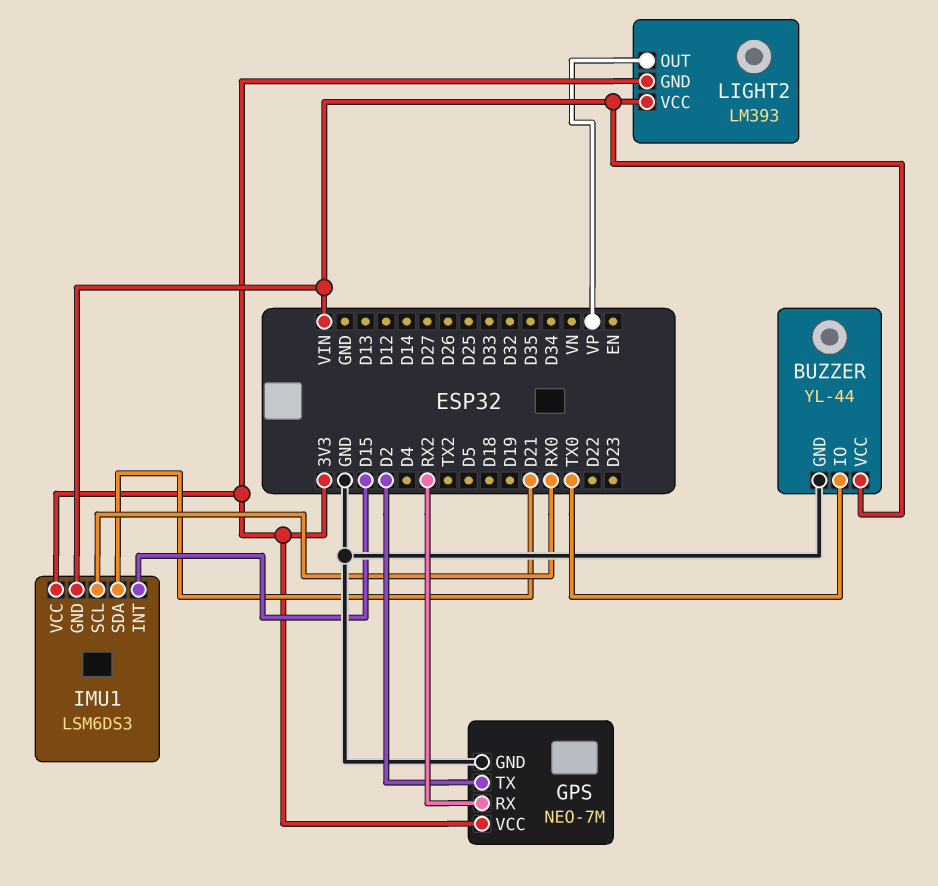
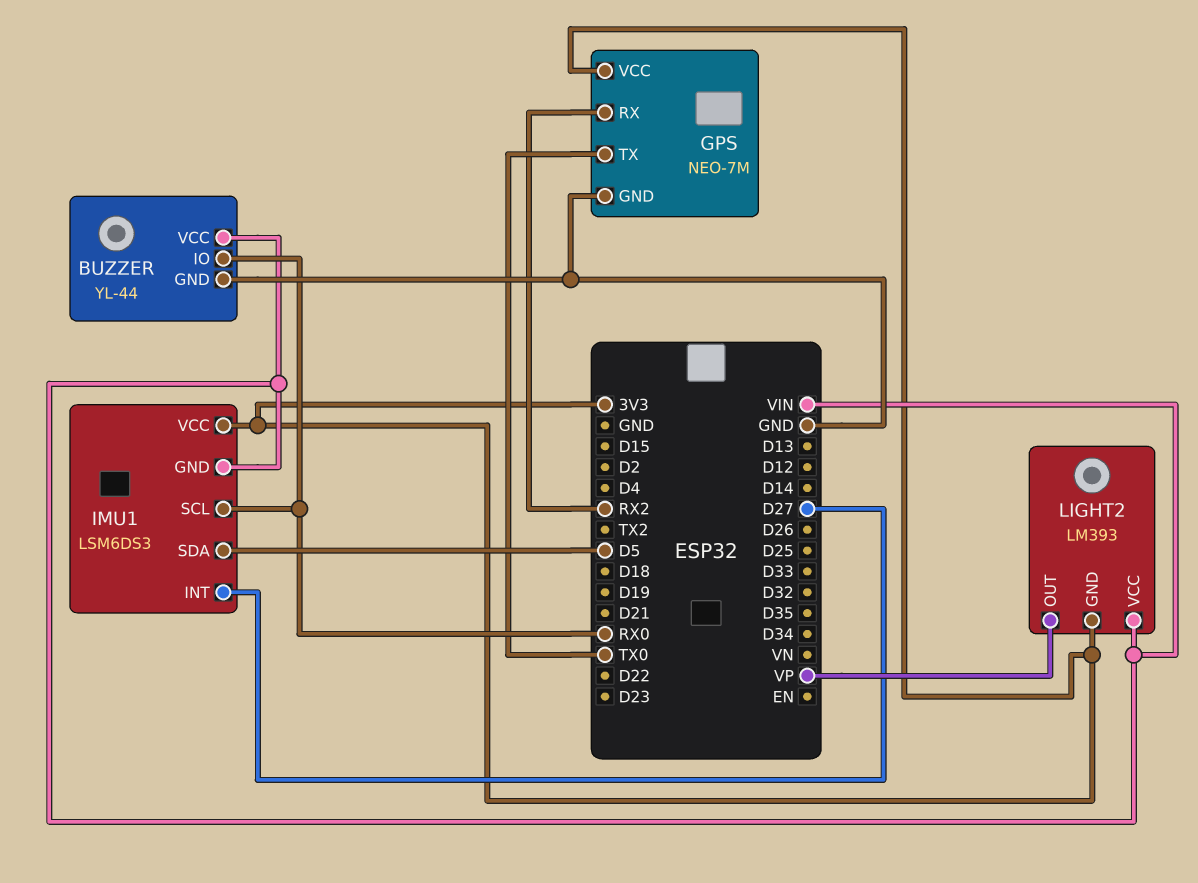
BUZZER pin IO: TX0 -> RX0
GPS pin TX: D2 -> TX0
IMU1 pin INT: D15 -> D27
IMU1 pin SDA: D21 -> D5

